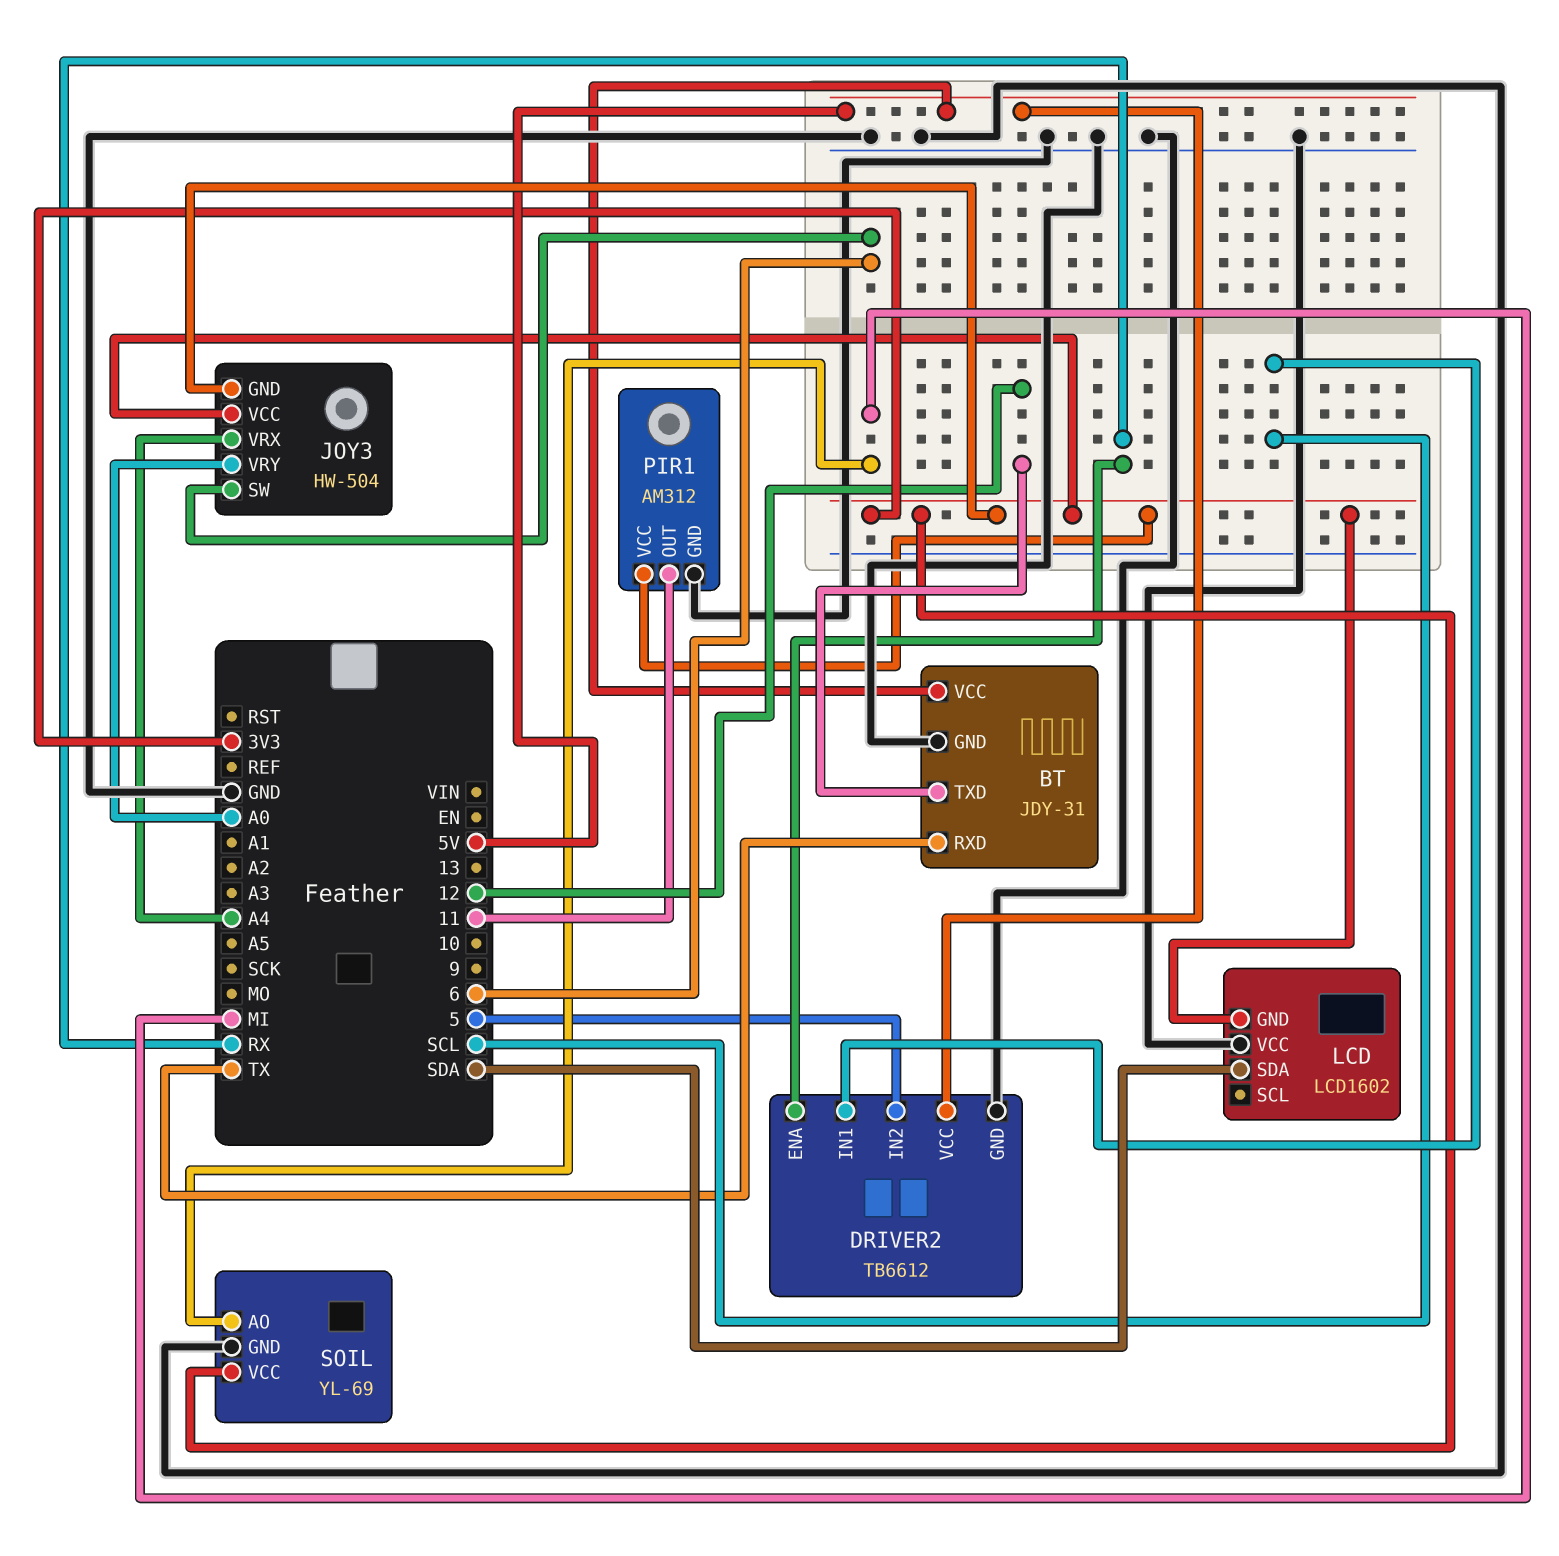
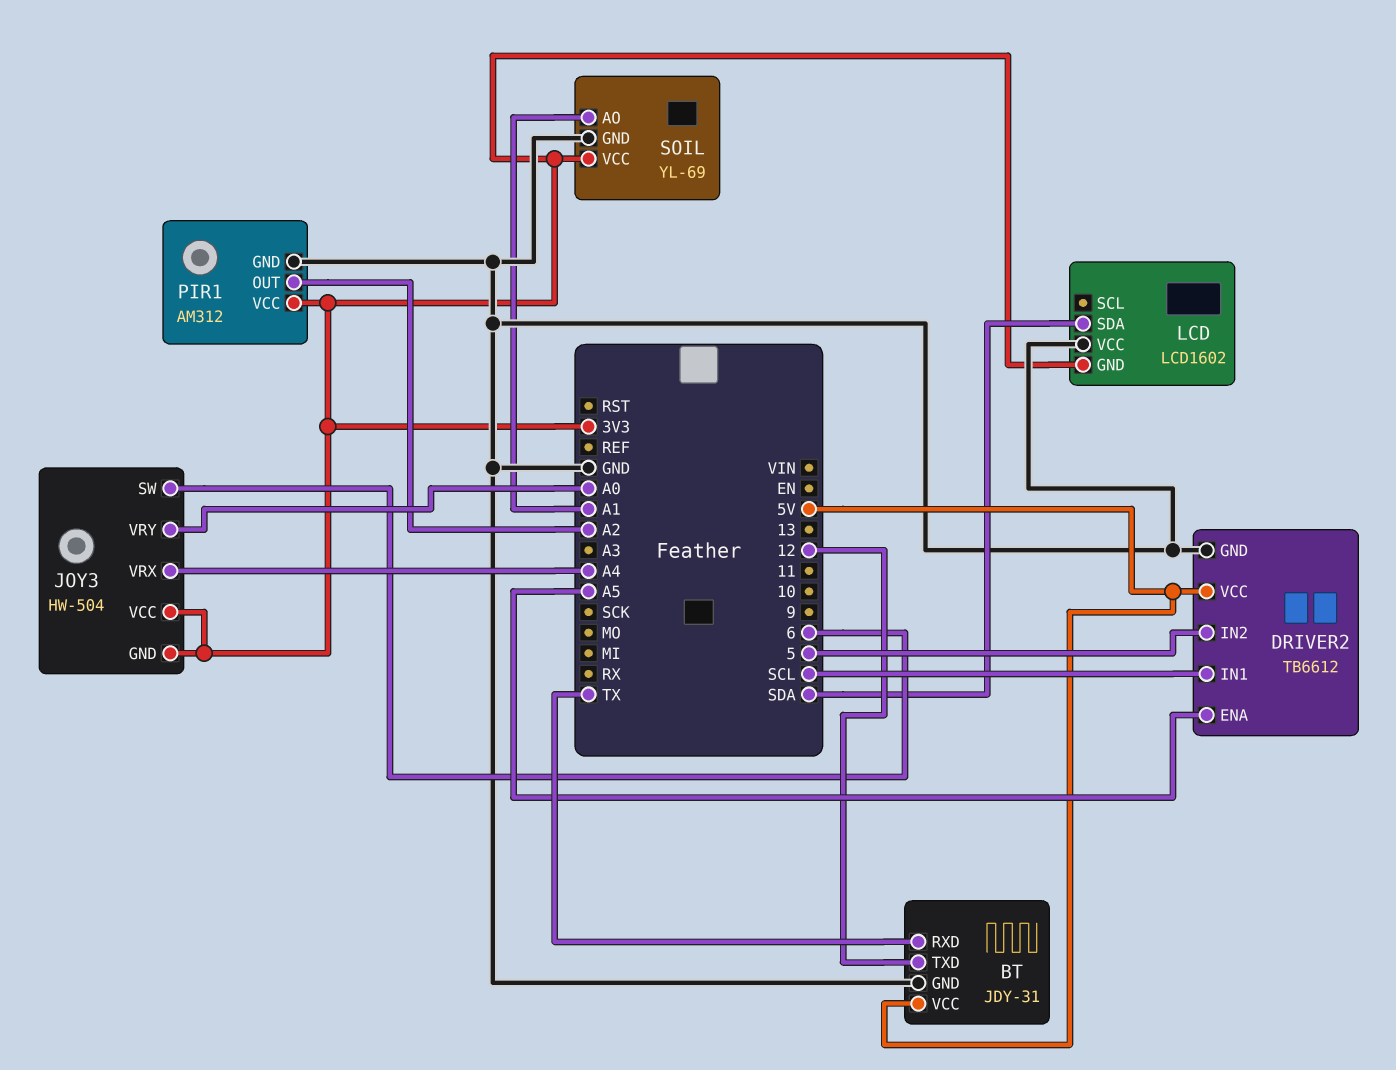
DRIVER2 pin ENA: RX -> A5
PIR1 pin OUT: 11 -> A2
SOIL pin AO: MI -> A1

